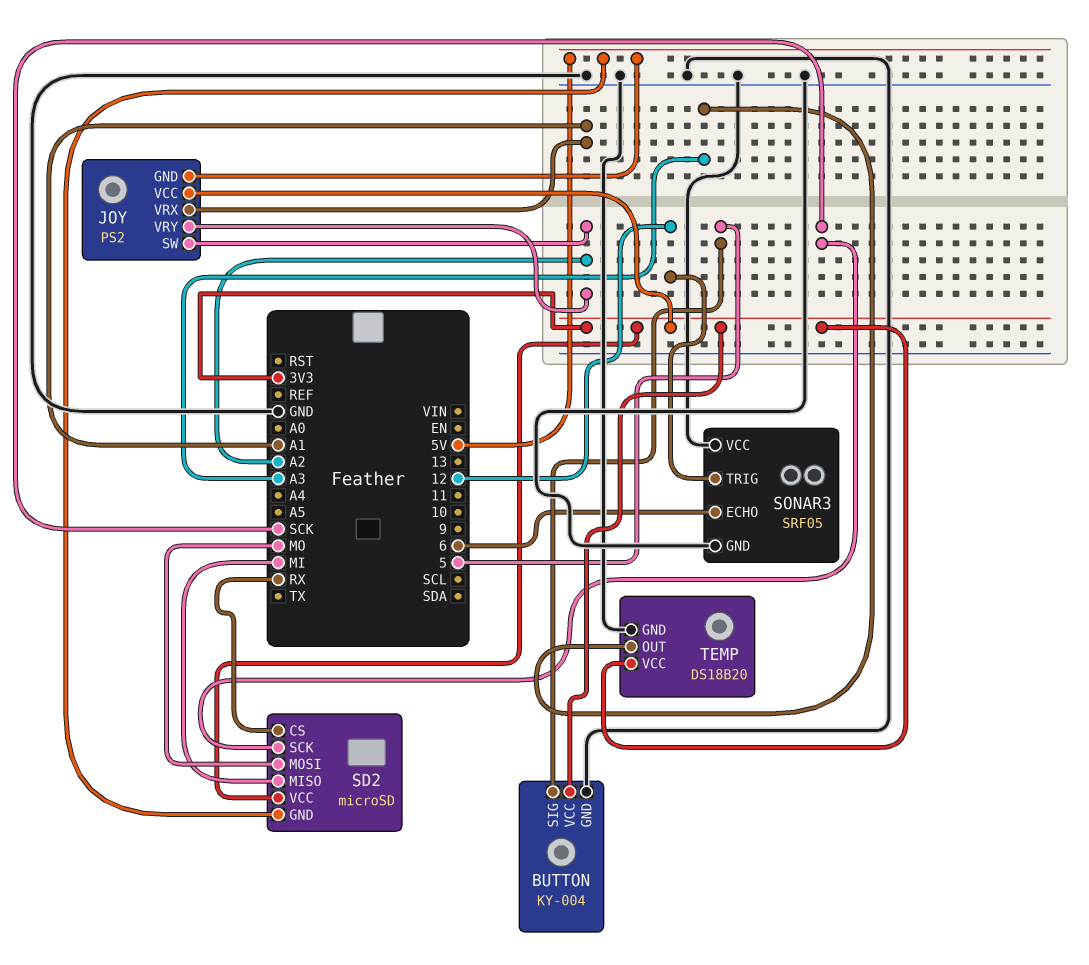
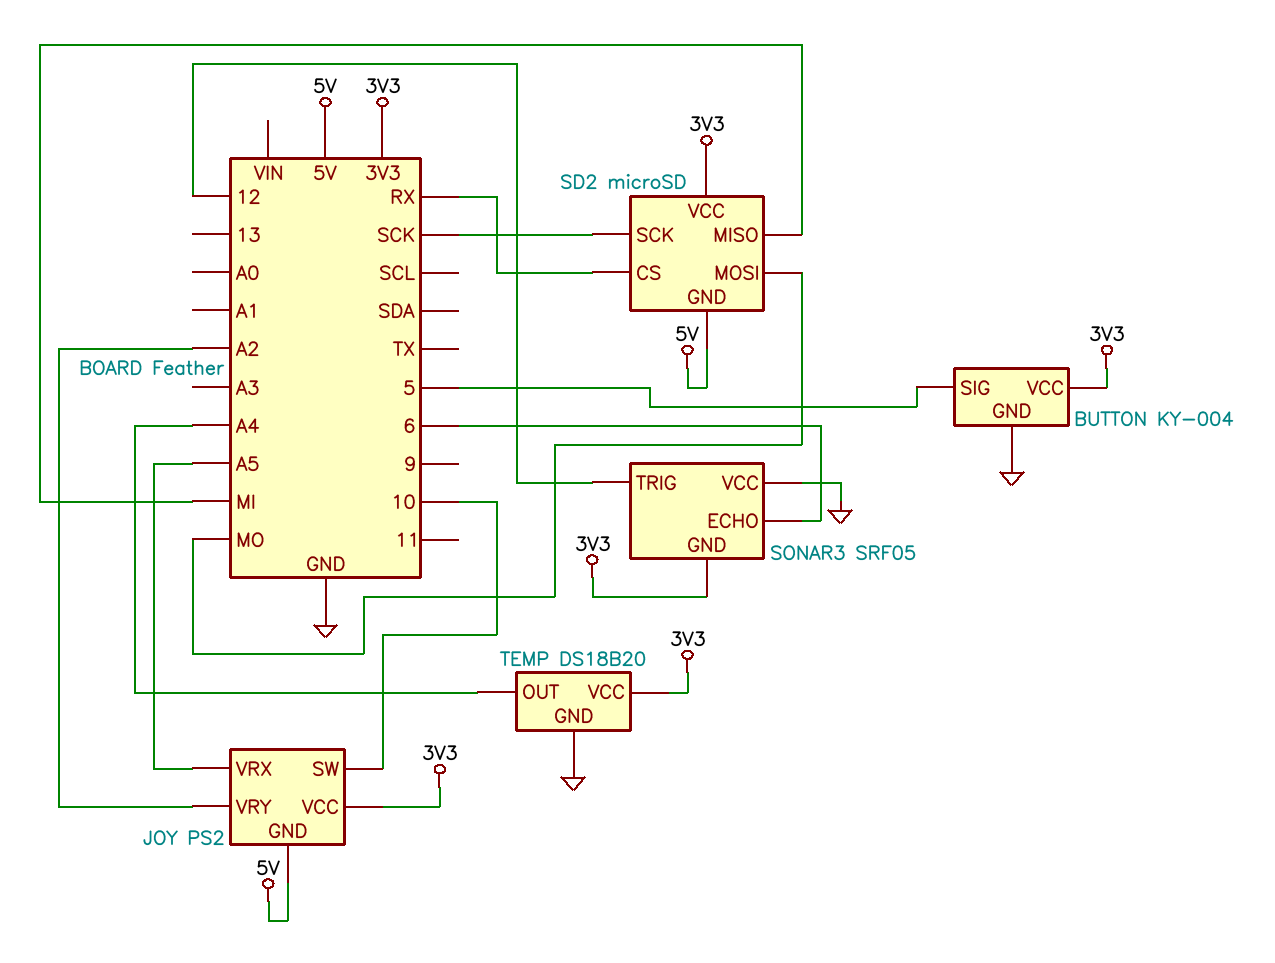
JOY pin SW: A2 -> 10
JOY pin VRX: A1 -> A5
SONAR3 pin GND: GND -> 3V3
TEMP pin OUT: A3 -> A4

